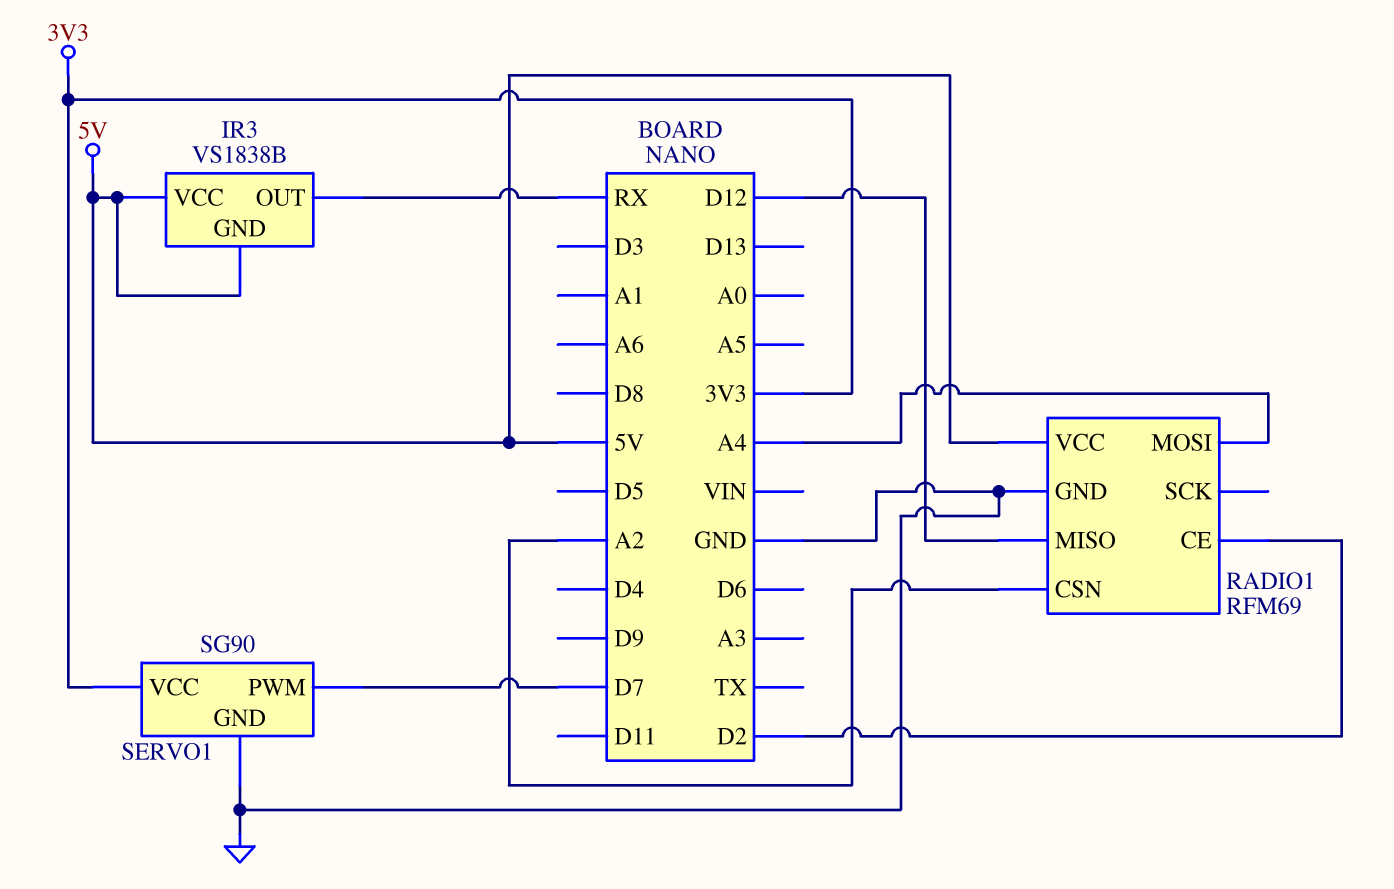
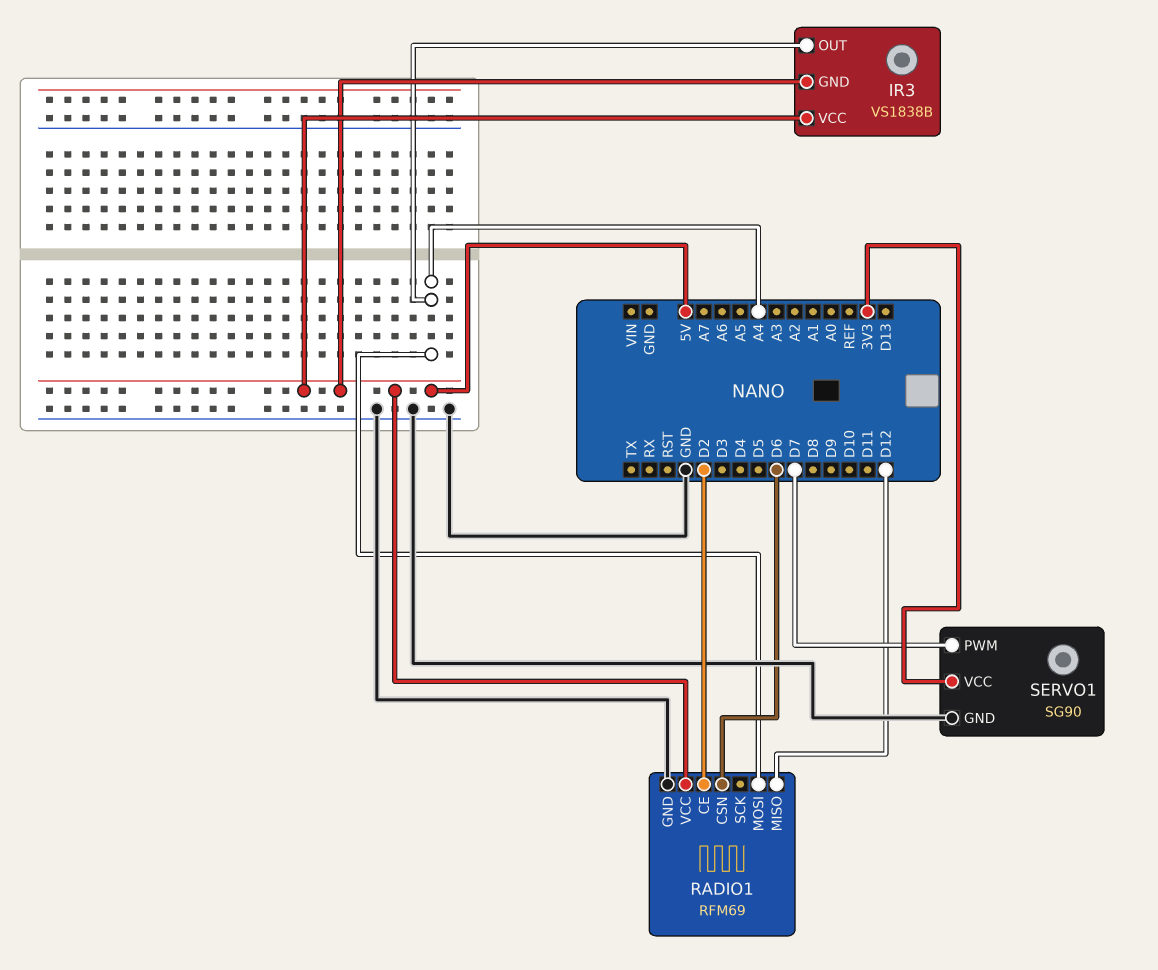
IR3 pin OUT: RX -> A4
RADIO1 pin CSN: A2 -> D6

